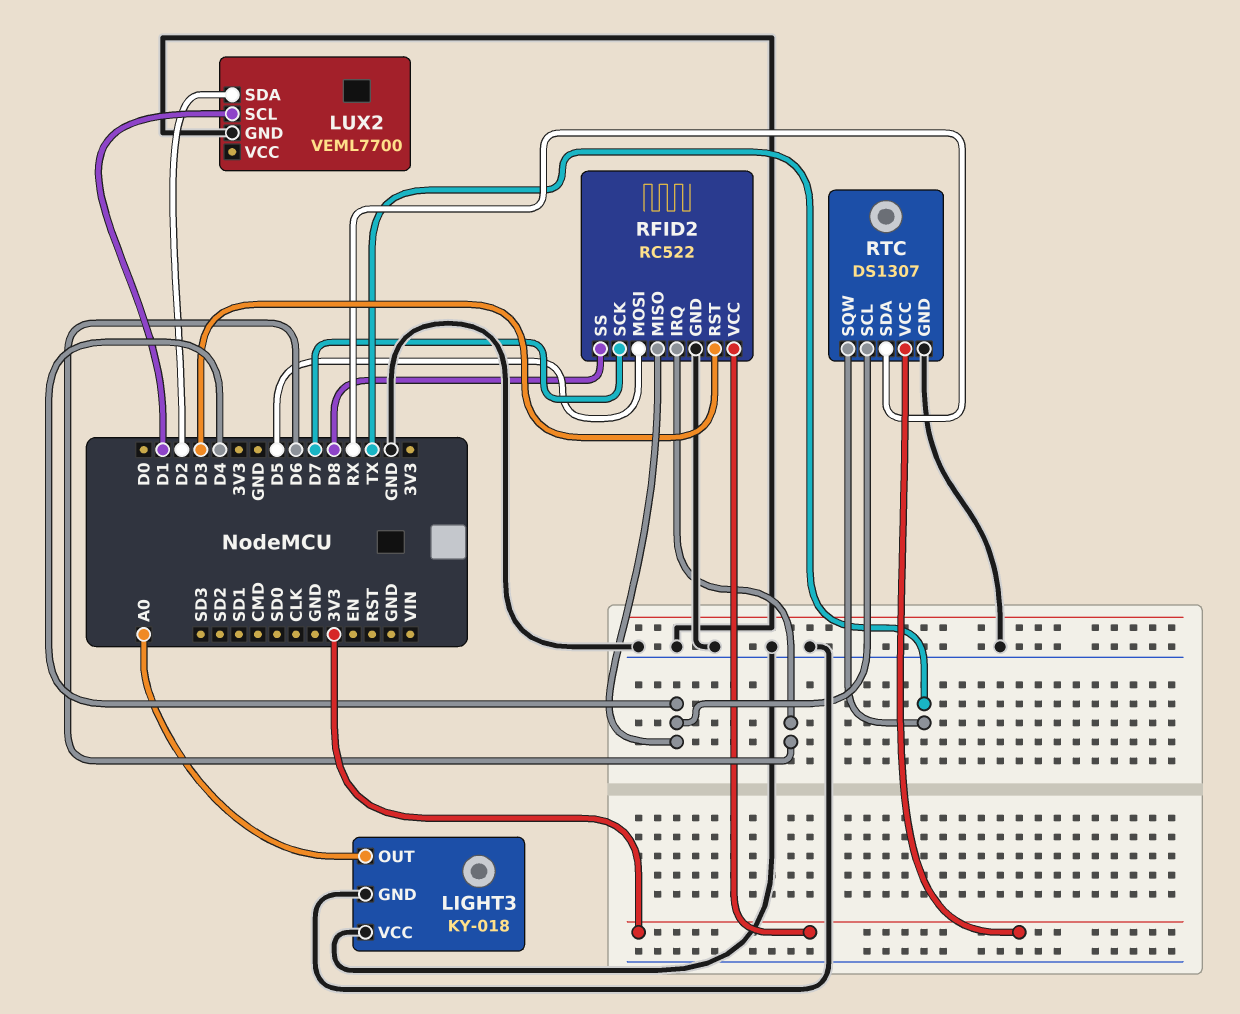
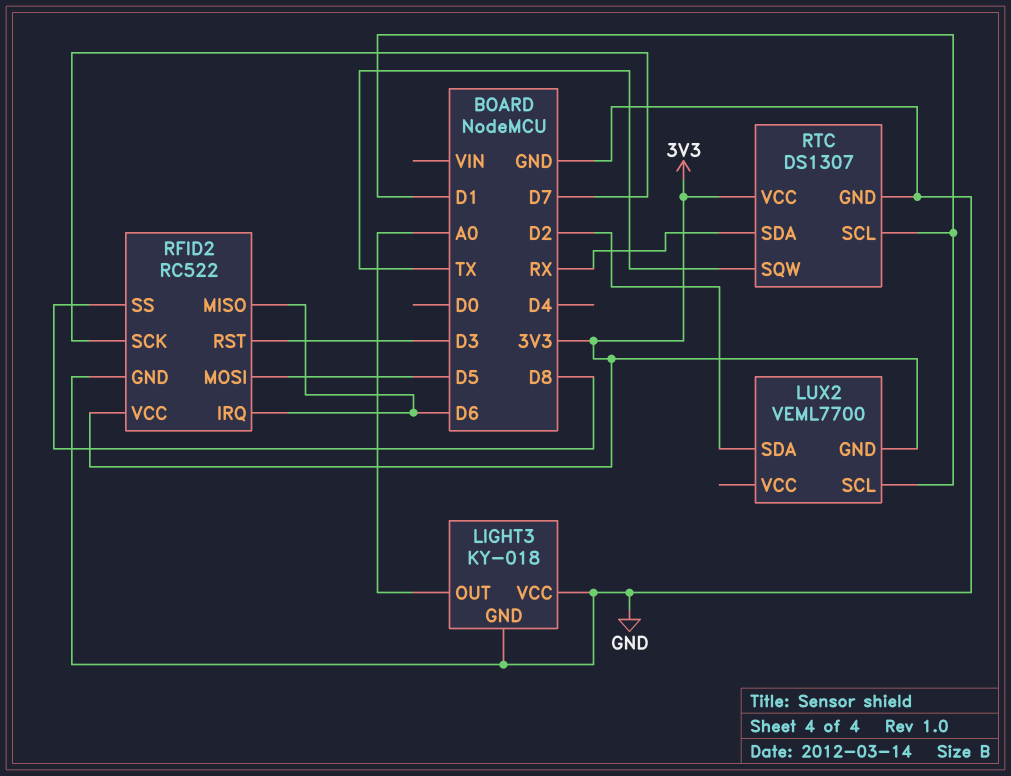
LUX2 pin GND: GND -> 3V3
RFID2 pin MISO: D4 -> D6
RTC pin SCL: D4 -> D1

